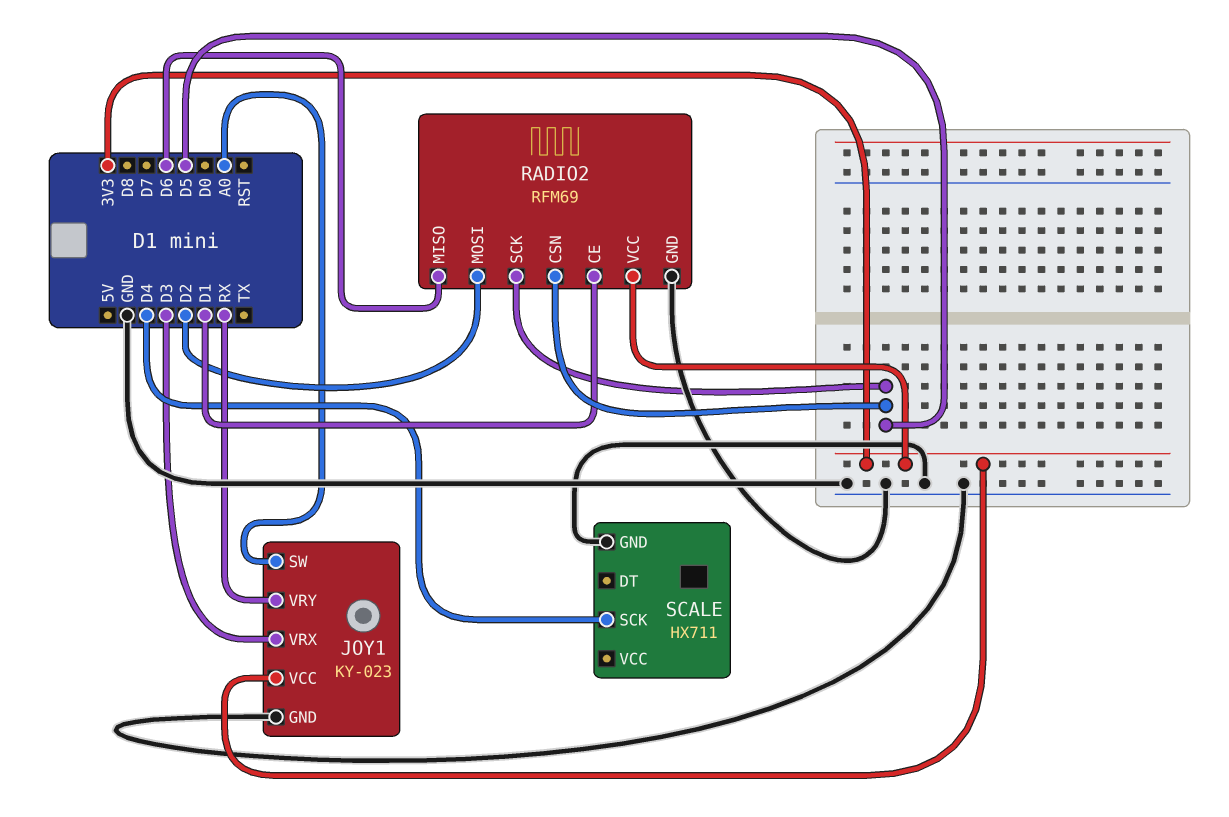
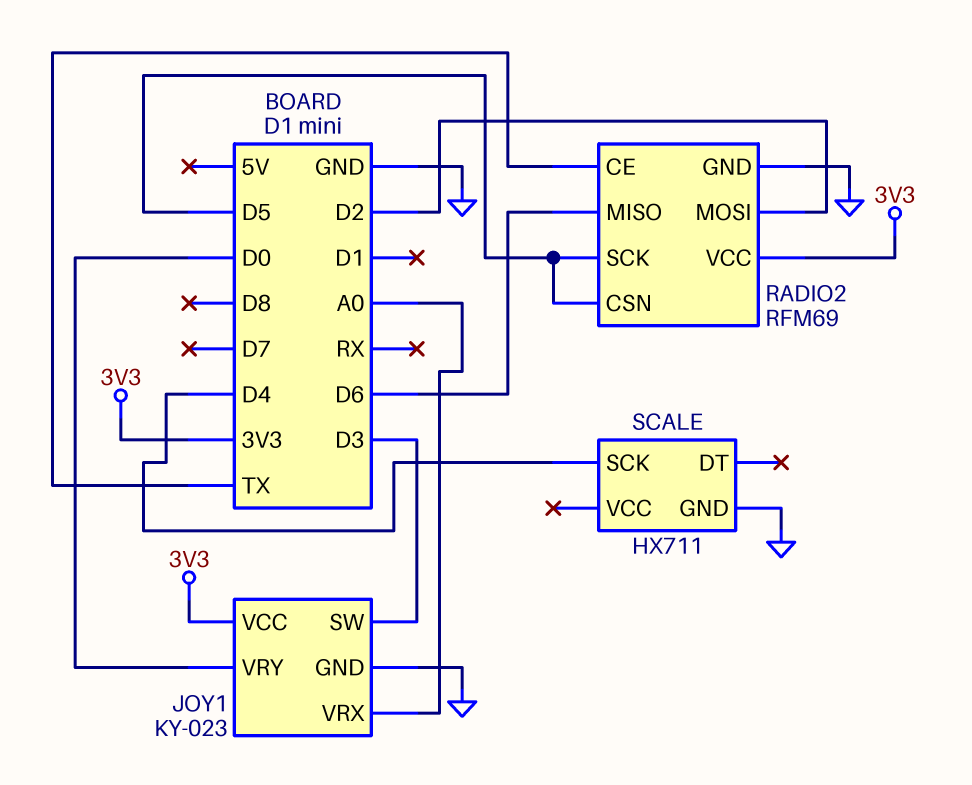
JOY1 pin SW: A0 -> D3
JOY1 pin VRX: D3 -> A0
JOY1 pin VRY: RX -> D0
RADIO2 pin CE: D1 -> TX

